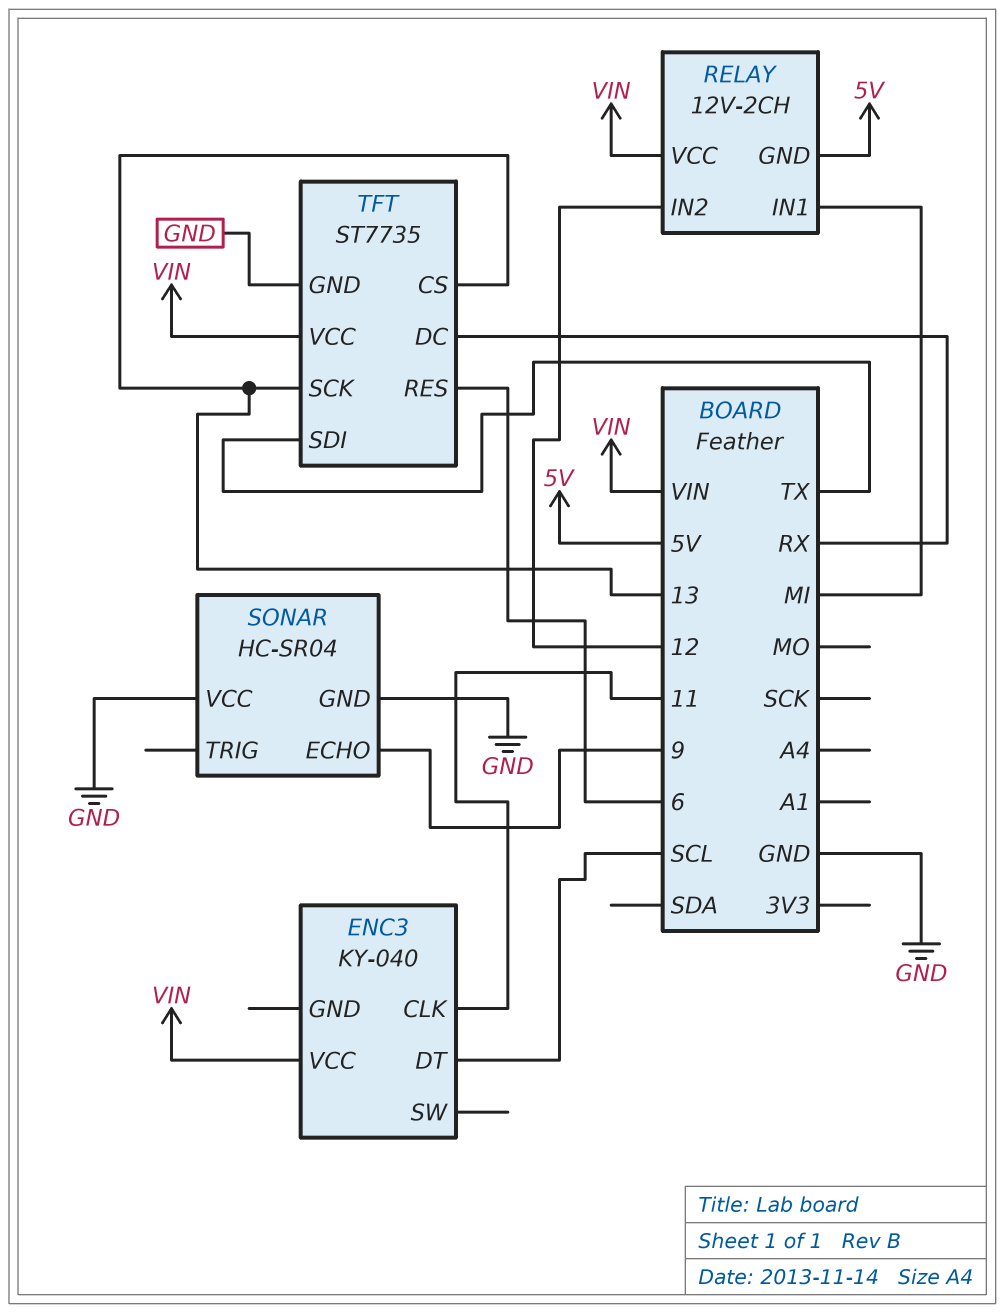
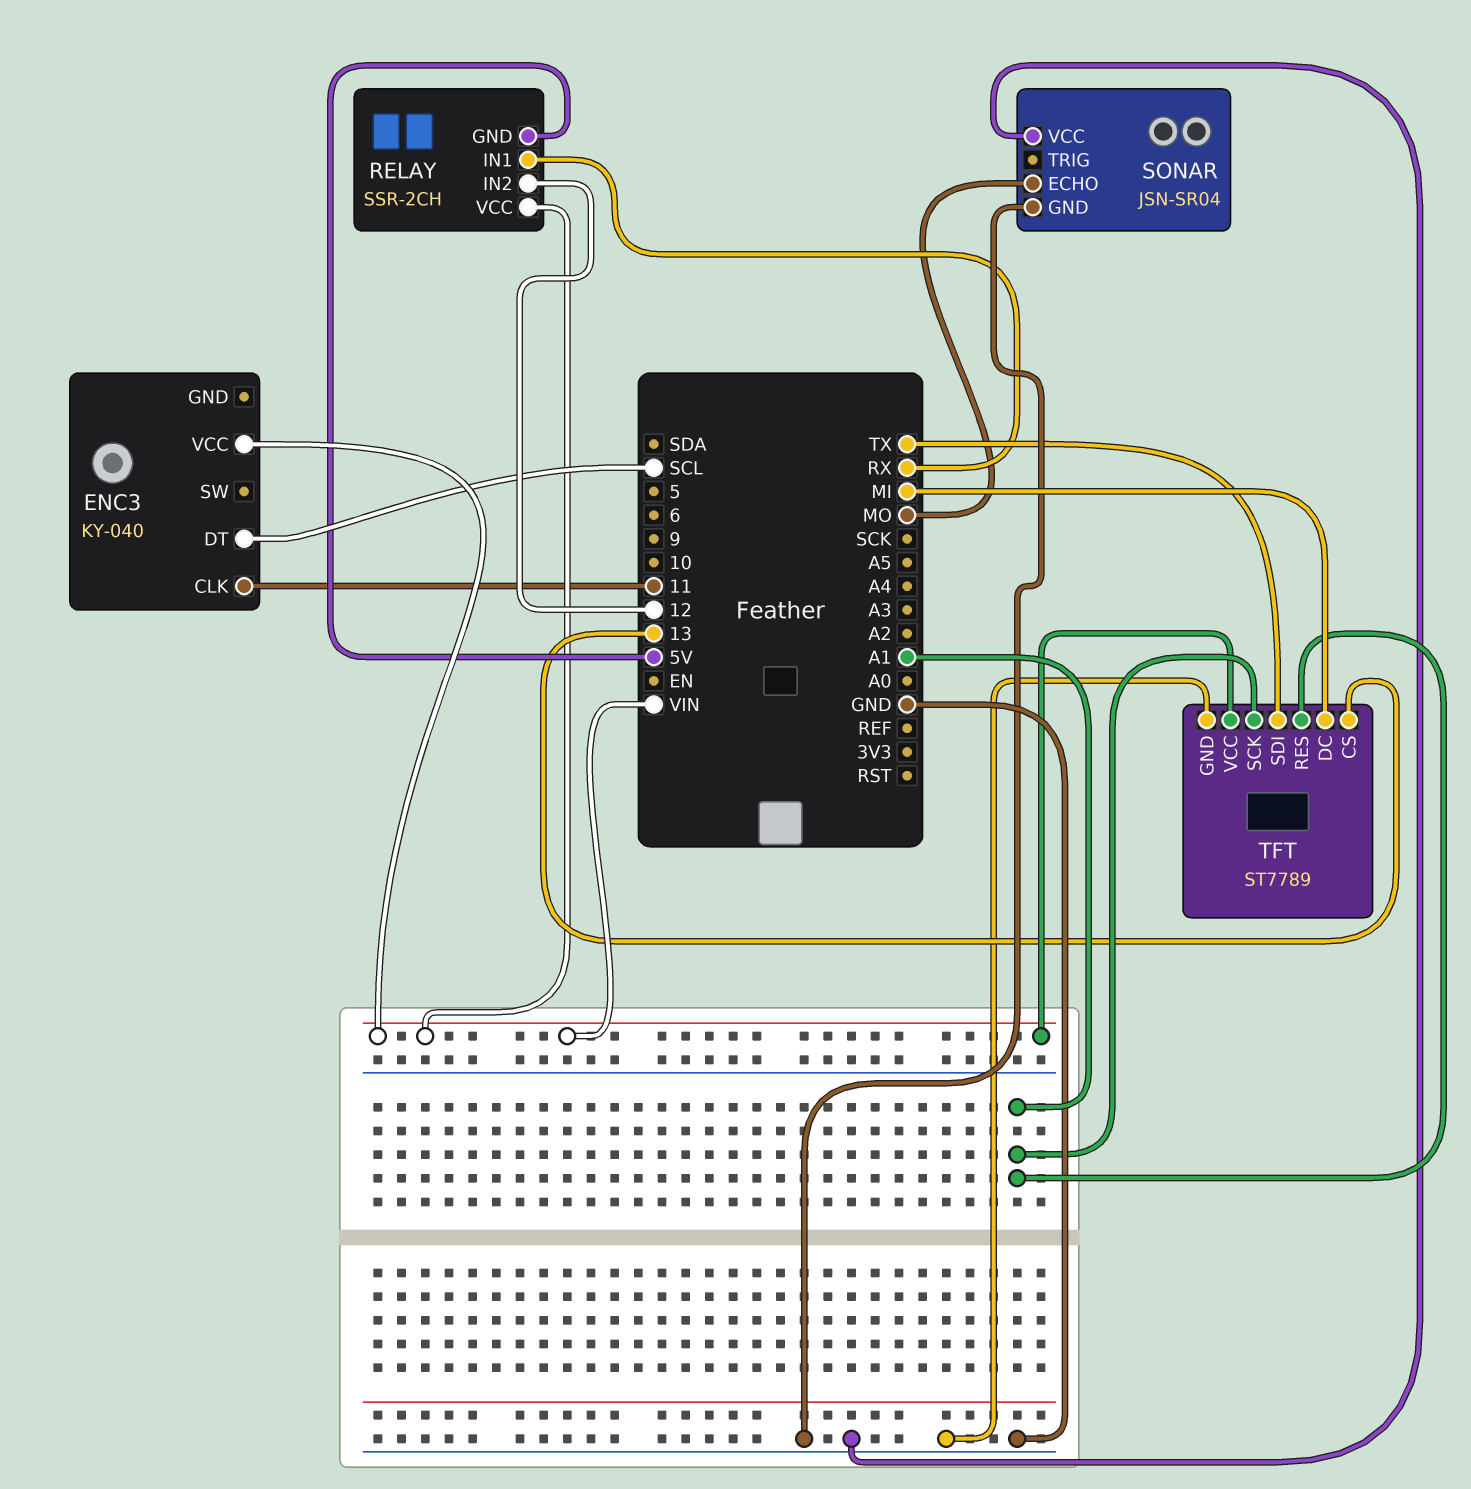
RELAY: 12V-2CH -> SSR-2CH
RELAY pin IN1: MI -> RX
SONAR: HC-SR04 -> JSN-SR04
SONAR pin ECHO: 9 -> MO
TFT: ST7735 -> ST7789
TFT pin DC: RX -> MI
TFT pin RES: 6 -> A1
TFT pin SCK: 13 -> A1

